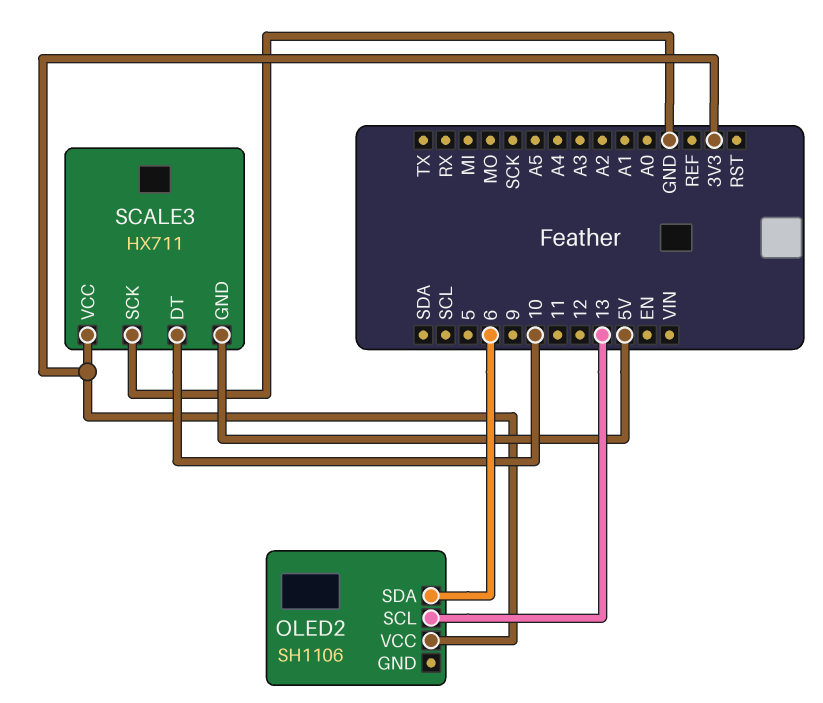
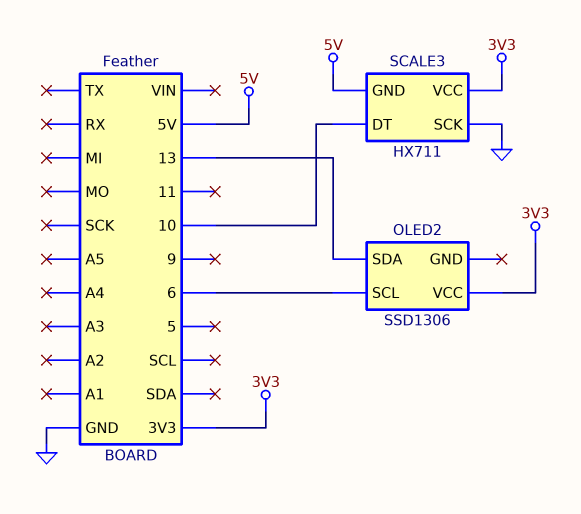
OLED2: SH1106 -> SSD1306
OLED2 pin SCL: 13 -> 6
OLED2 pin SDA: 6 -> 13

